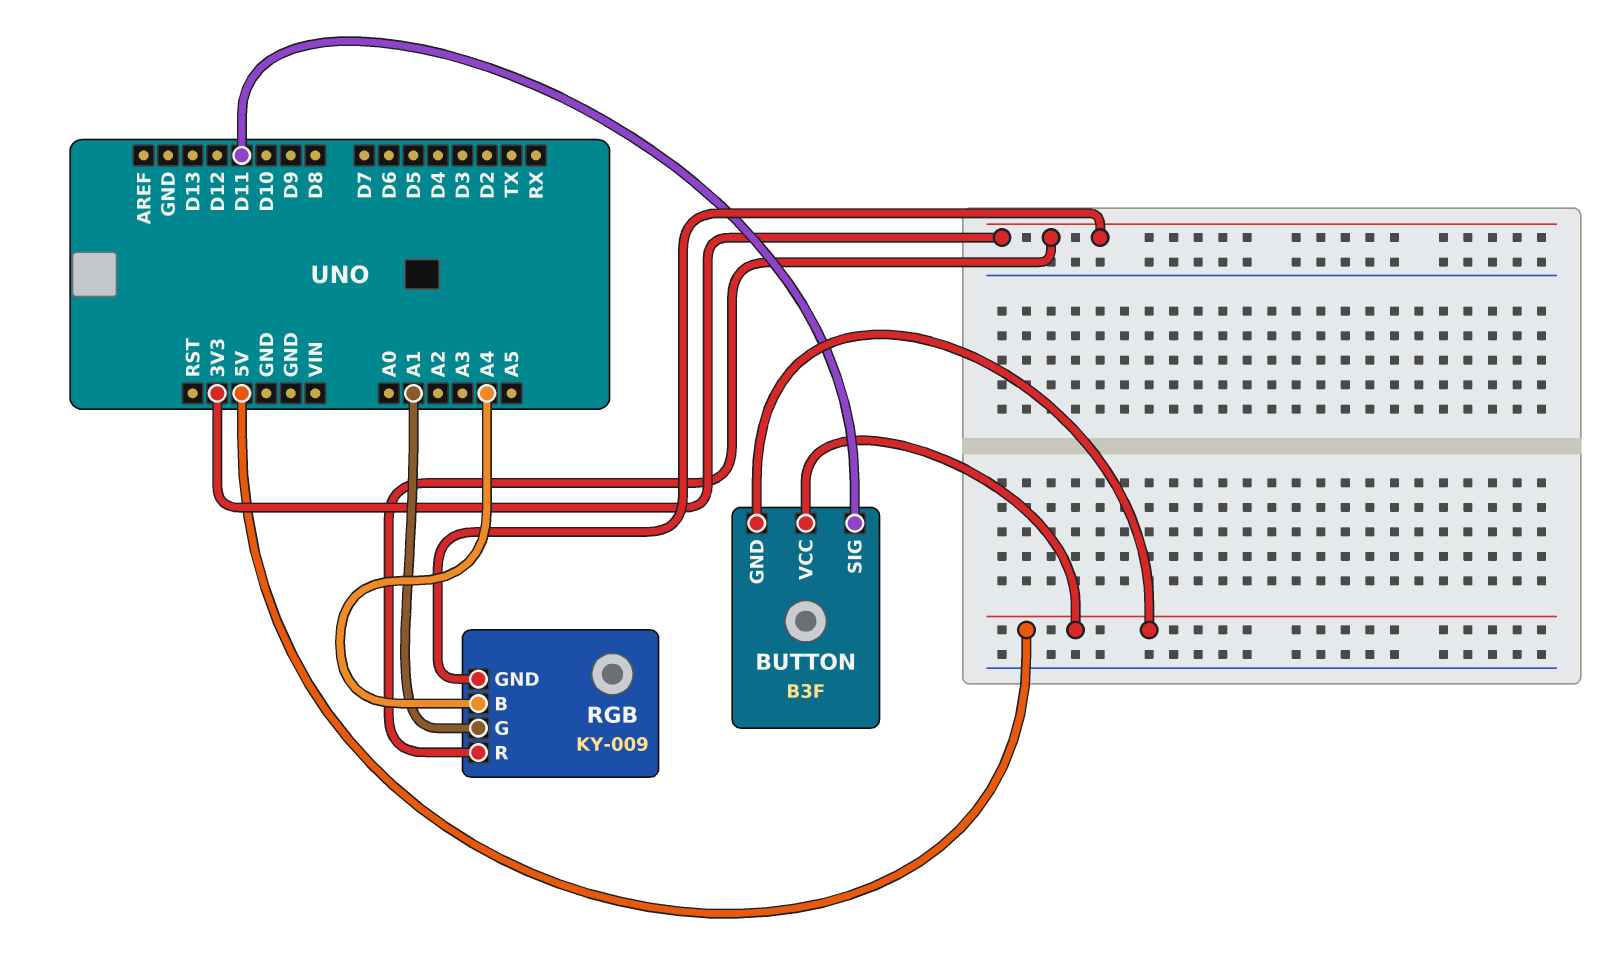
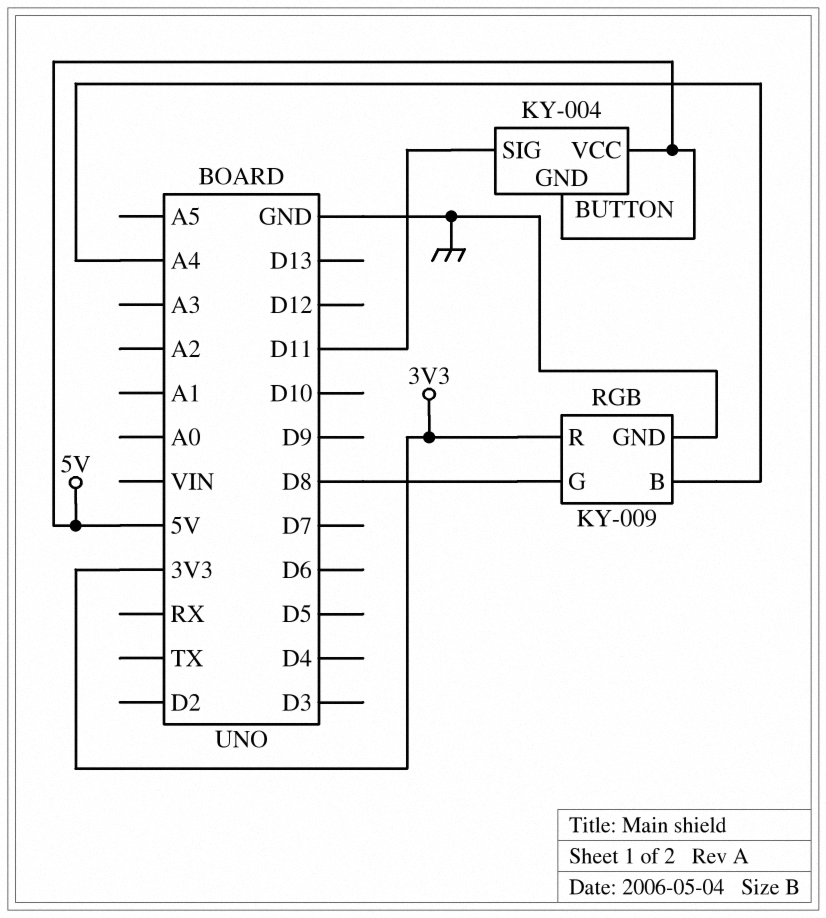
BUTTON: B3F -> KY-004
RGB pin G: A1 -> D8
RGB pin GND: 3V3 -> GND

